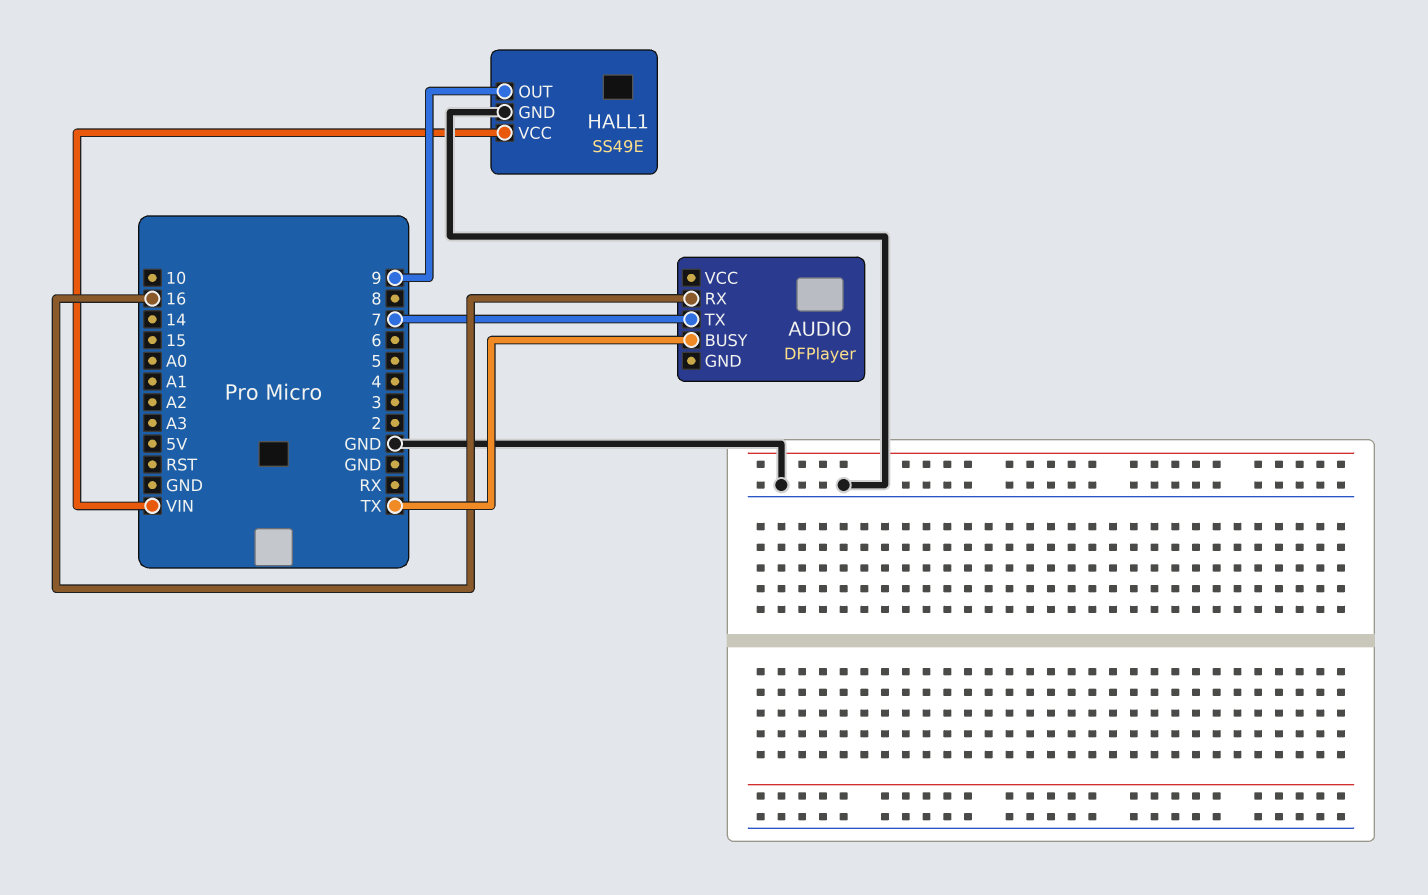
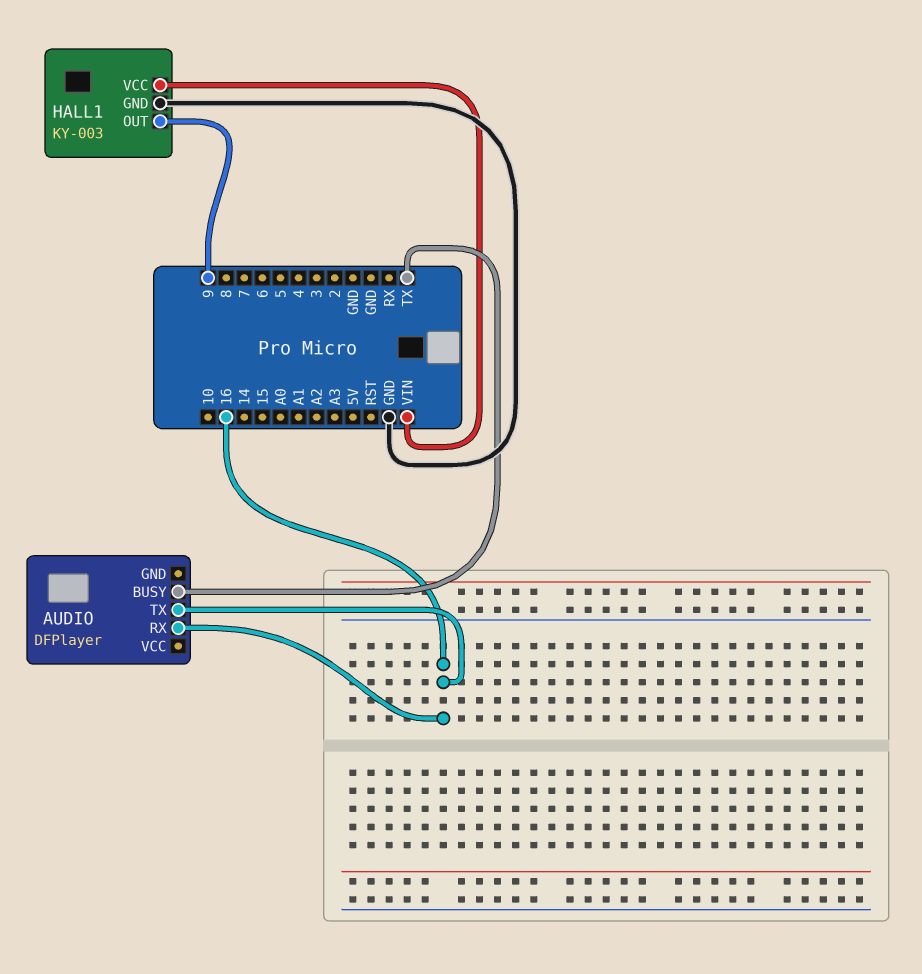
AUDIO pin TX: 7 -> 16
HALL1: SS49E -> KY-003

